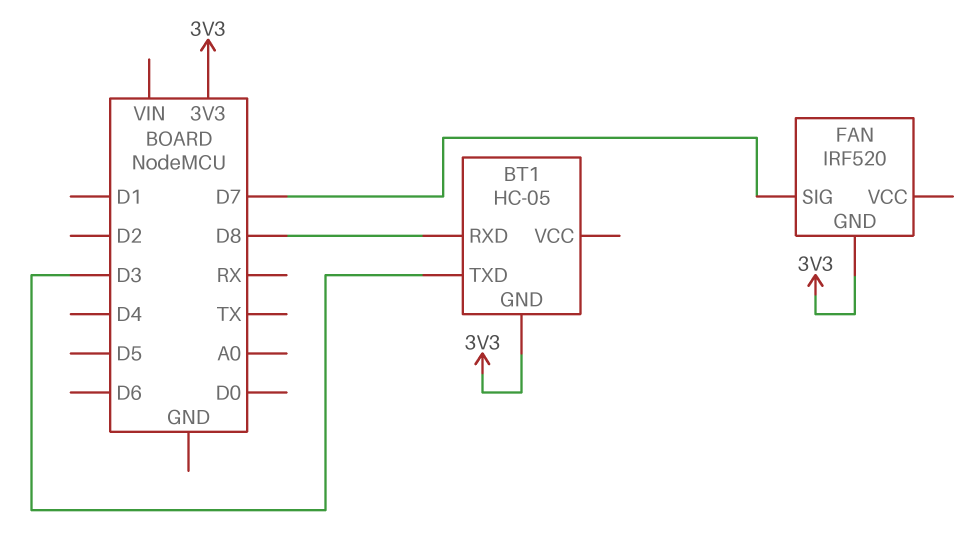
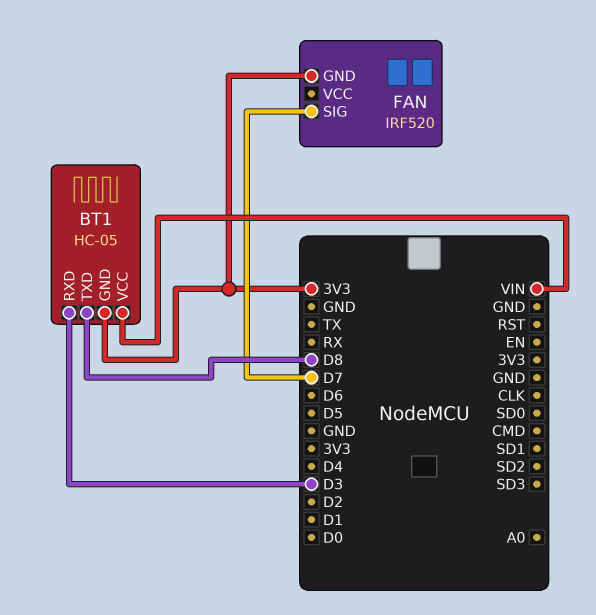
BT1 pin RXD: D8 -> D3
BT1 pin TXD: D3 -> D8
BT1 pin VCC: none -> VIN

